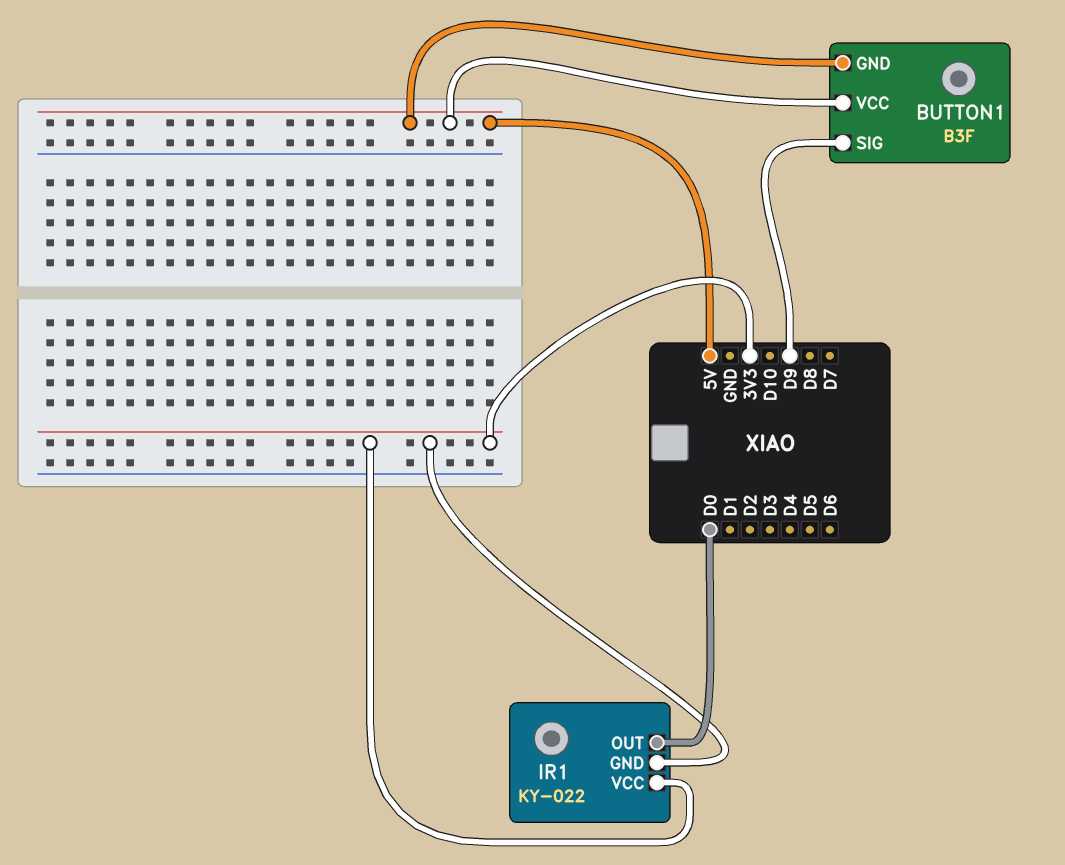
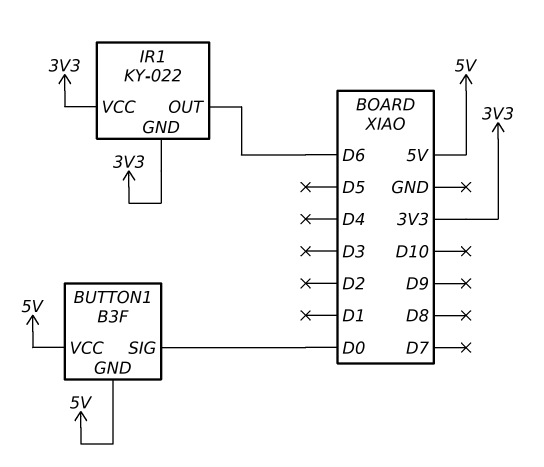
BUTTON1 pin SIG: D9 -> D0
IR1 pin OUT: D0 -> D6

